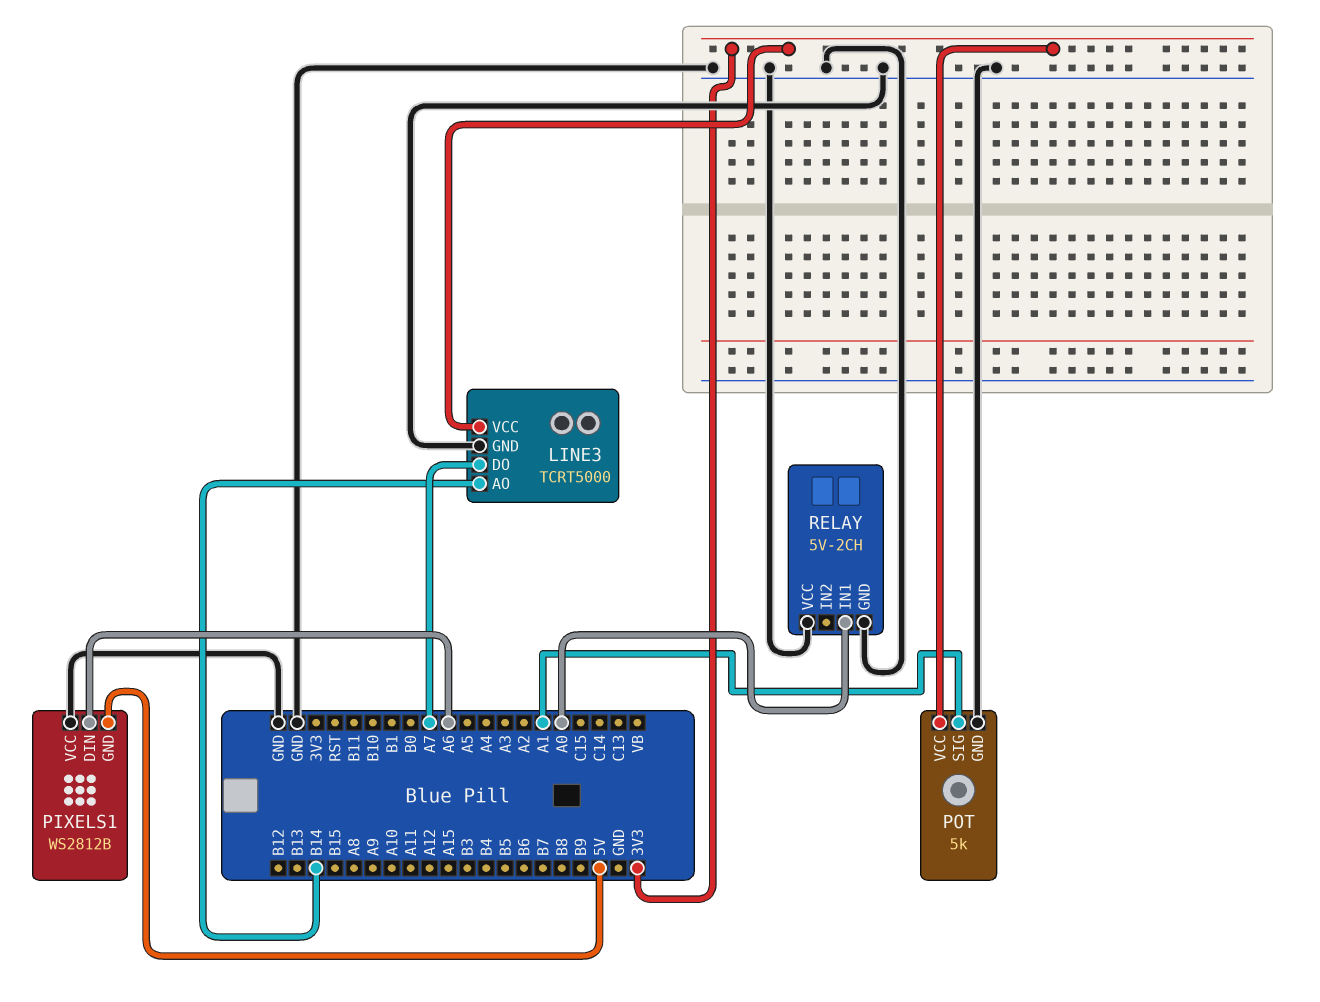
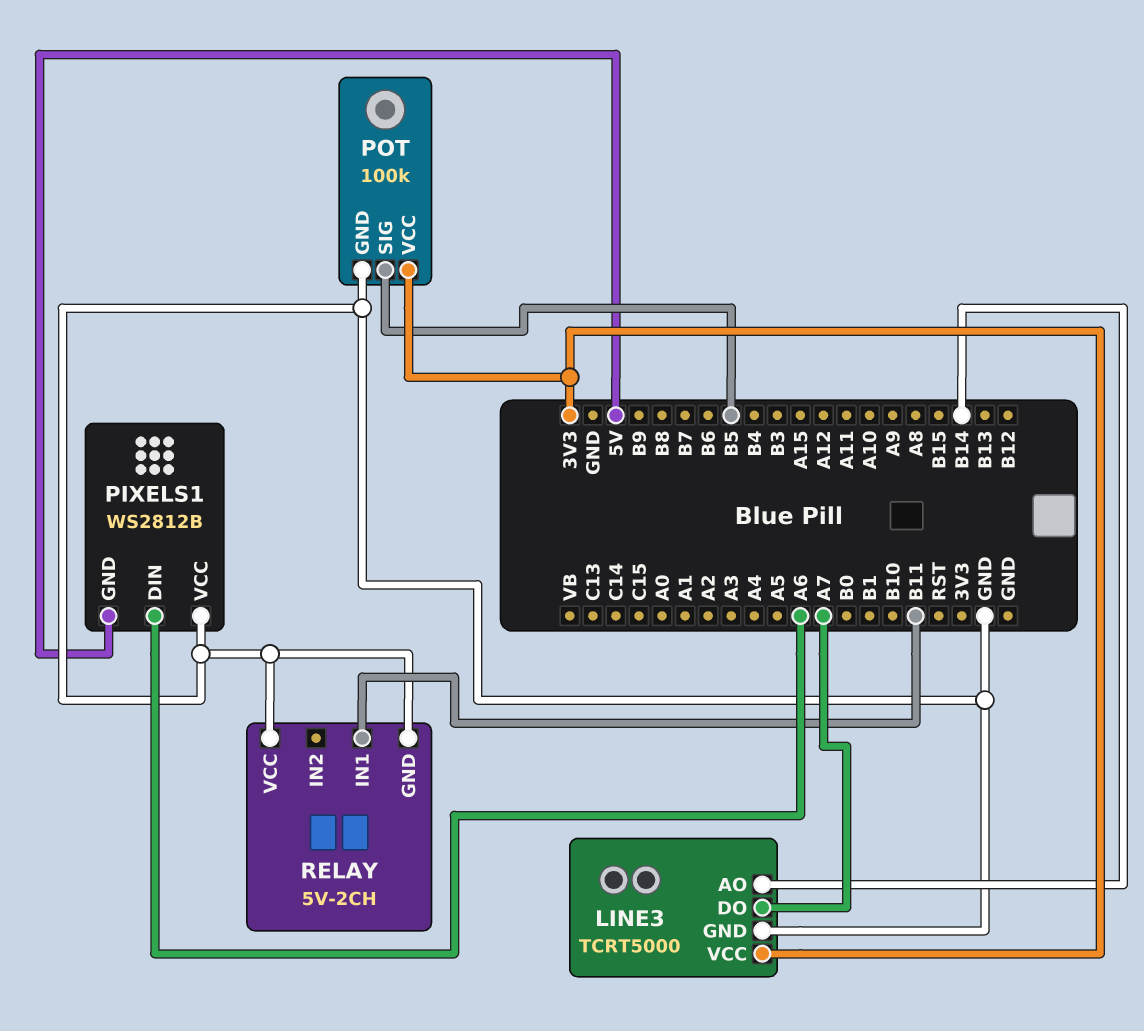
POT: 5k -> 100k
POT pin SIG: A1 -> B5
RELAY pin IN1: A0 -> B11

